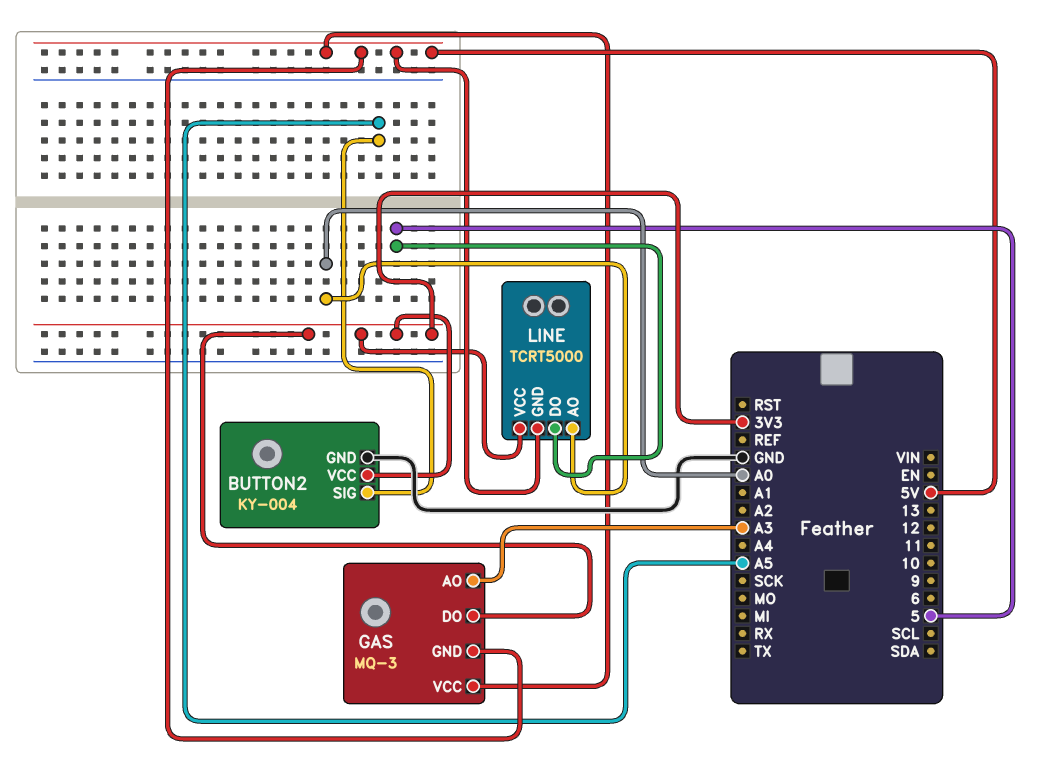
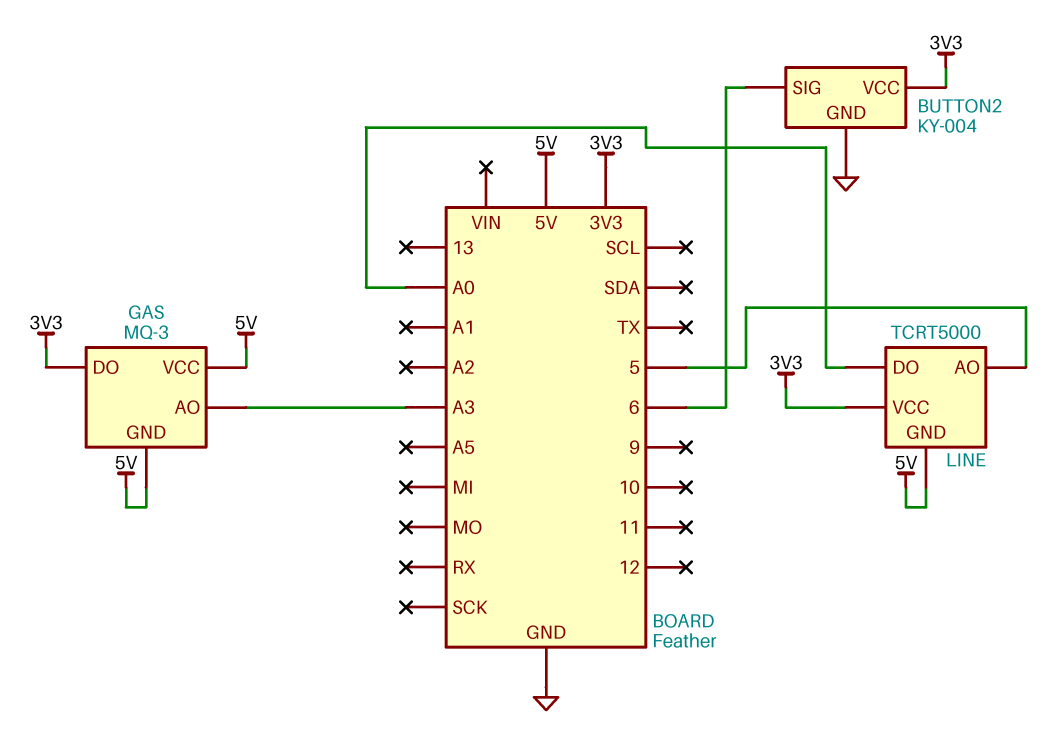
BUTTON2 pin SIG: A5 -> 6
LINE pin AO: A0 -> 5
LINE pin DO: 5 -> A0

